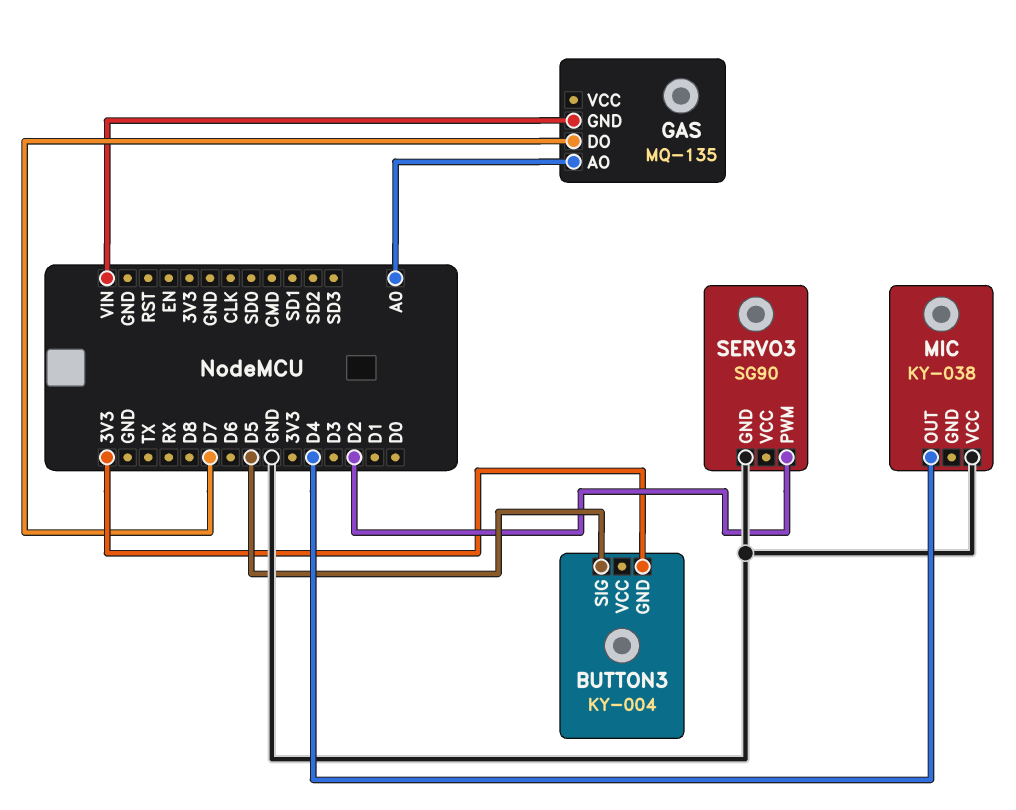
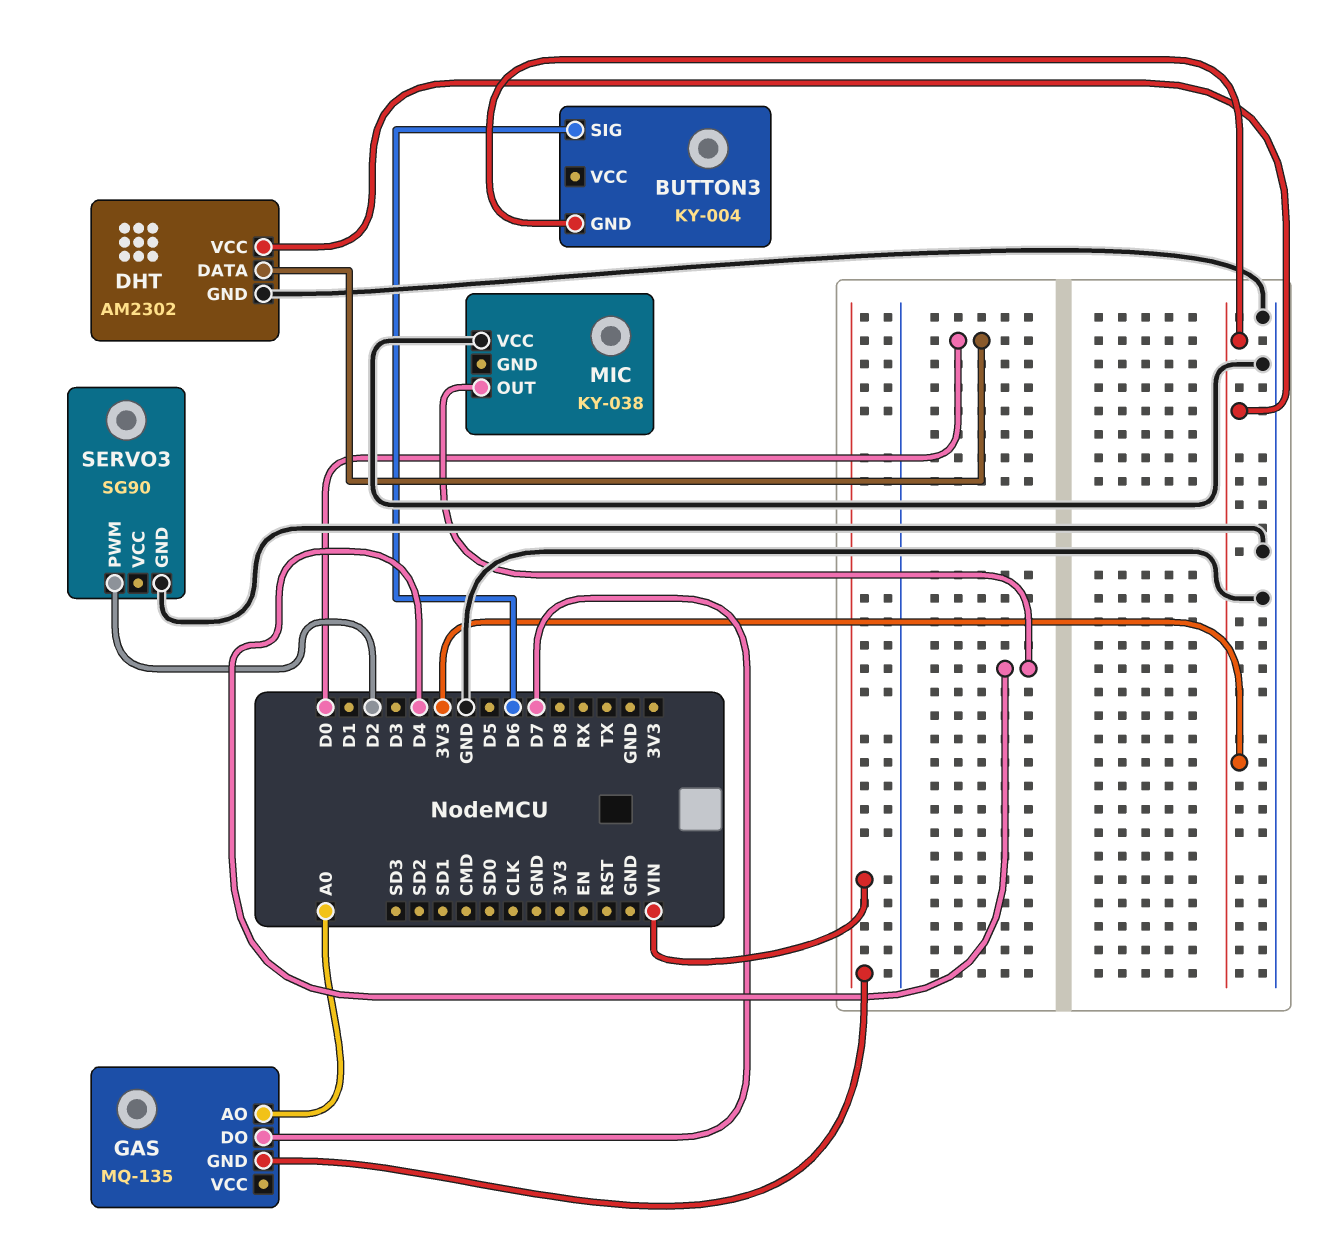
BUTTON3 pin SIG: D5 -> D6
DHT: none -> AM2302
DHT pin DATA: none -> D0
DHT pin GND: none -> GND
DHT pin VCC: none -> 3V3

